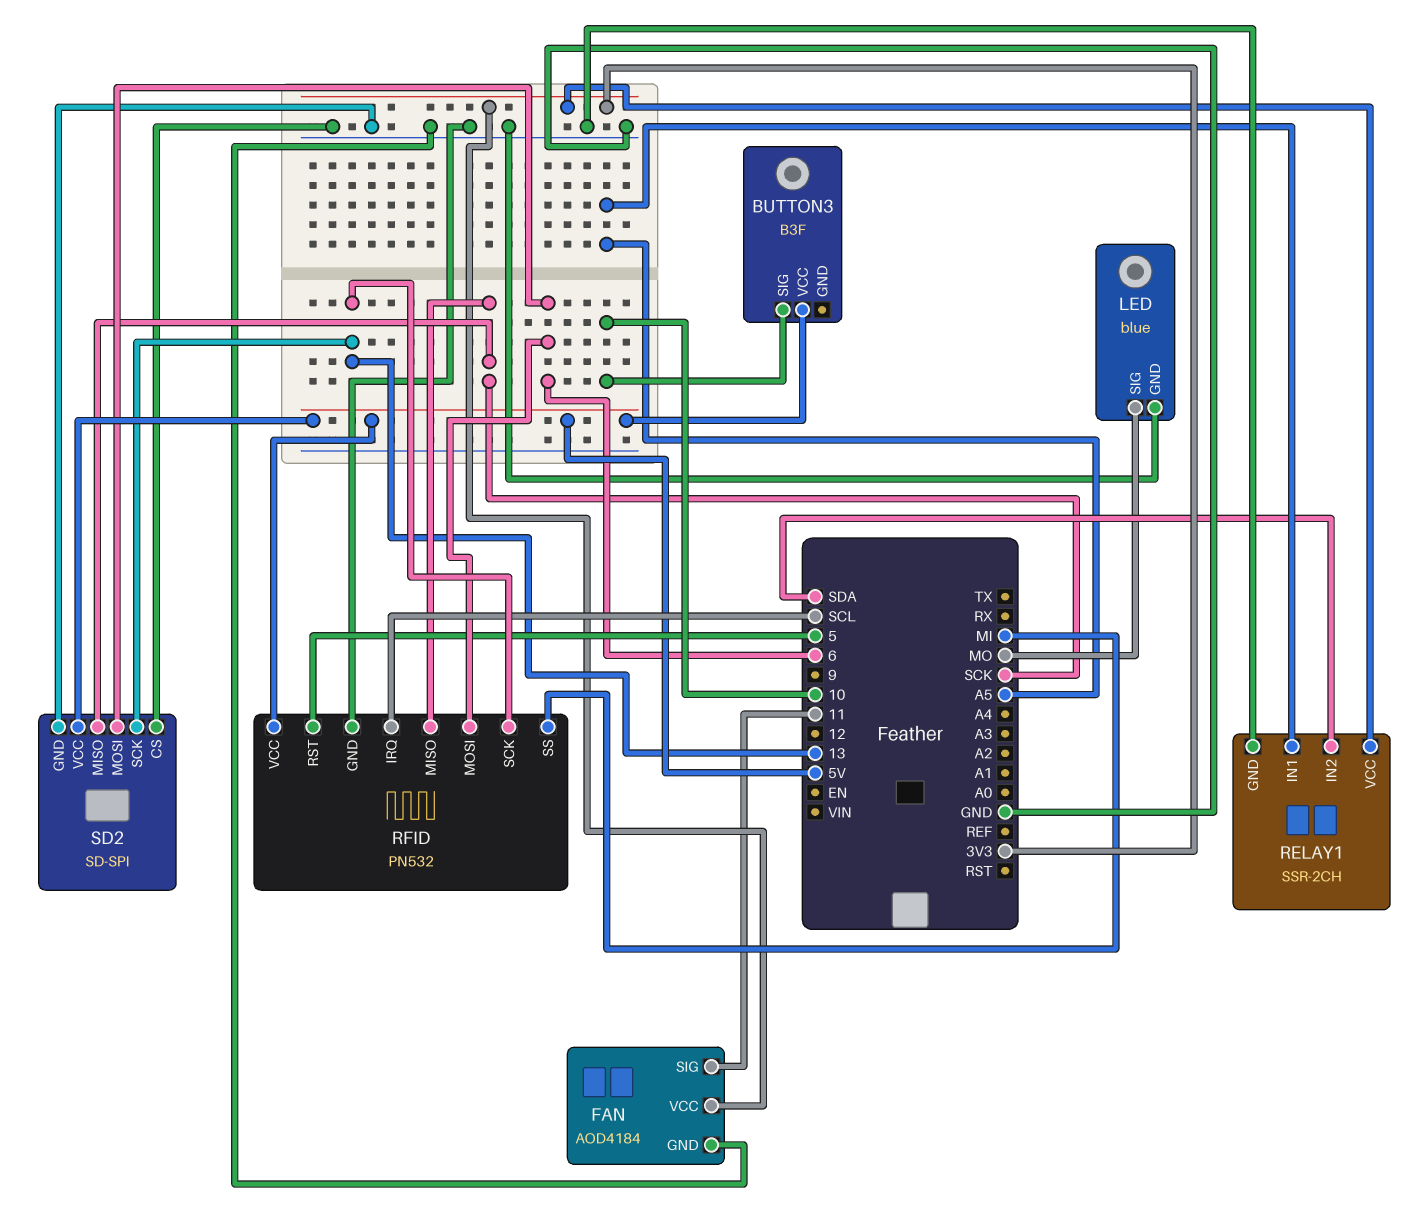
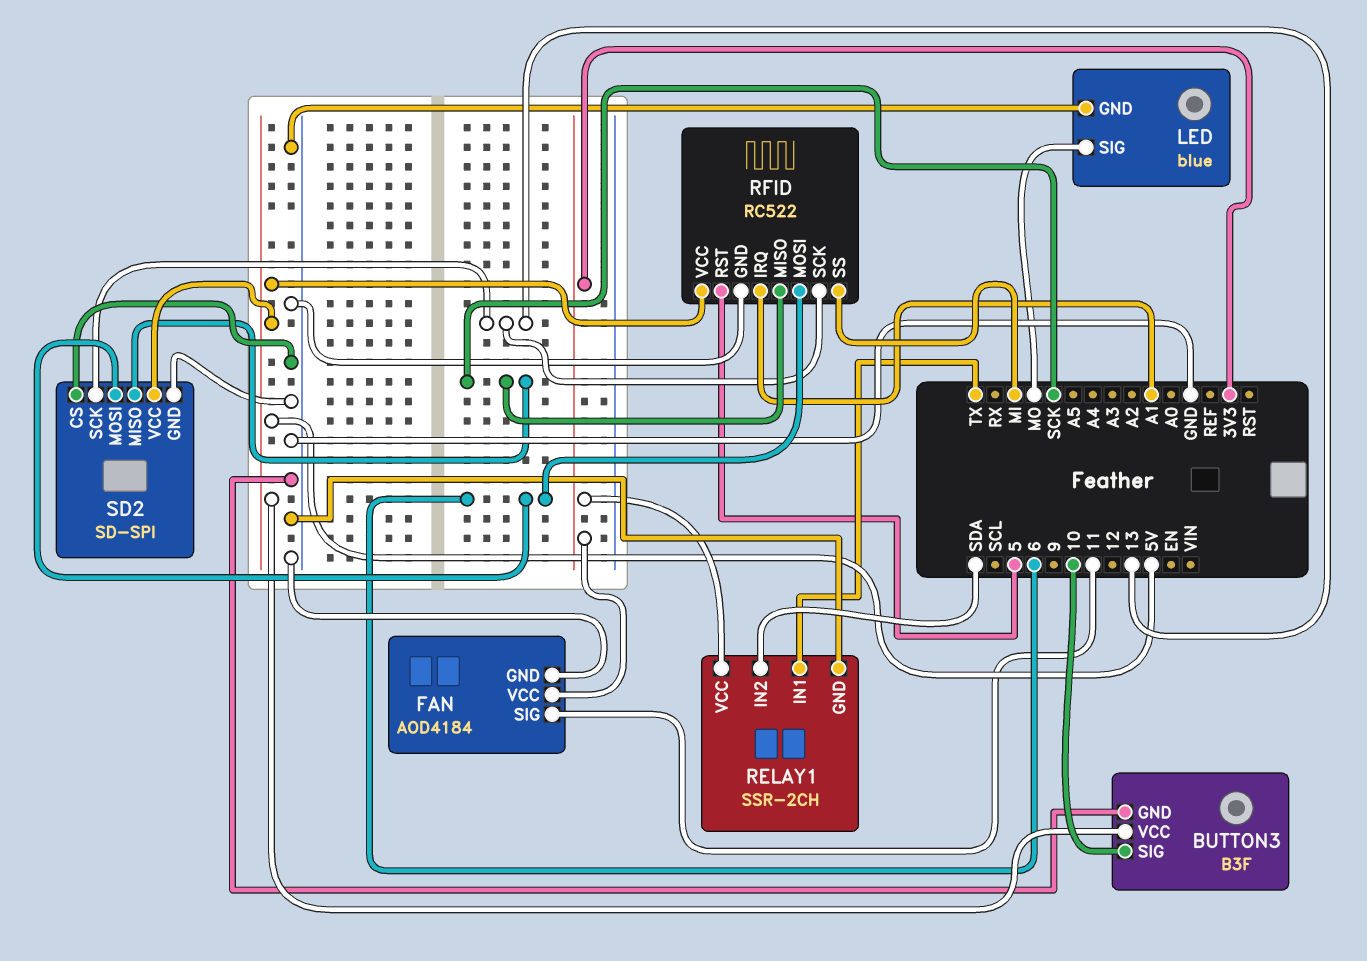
BUTTON3 pin GND: none -> GND
RELAY1 pin IN1: A5 -> TX
RFID: PN532 -> RC522
RFID pin IRQ: SCL -> A1

